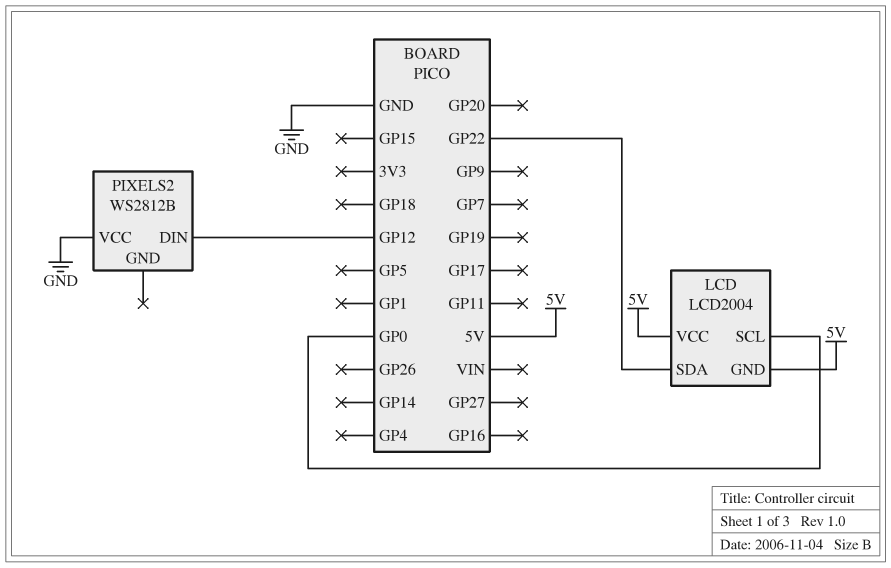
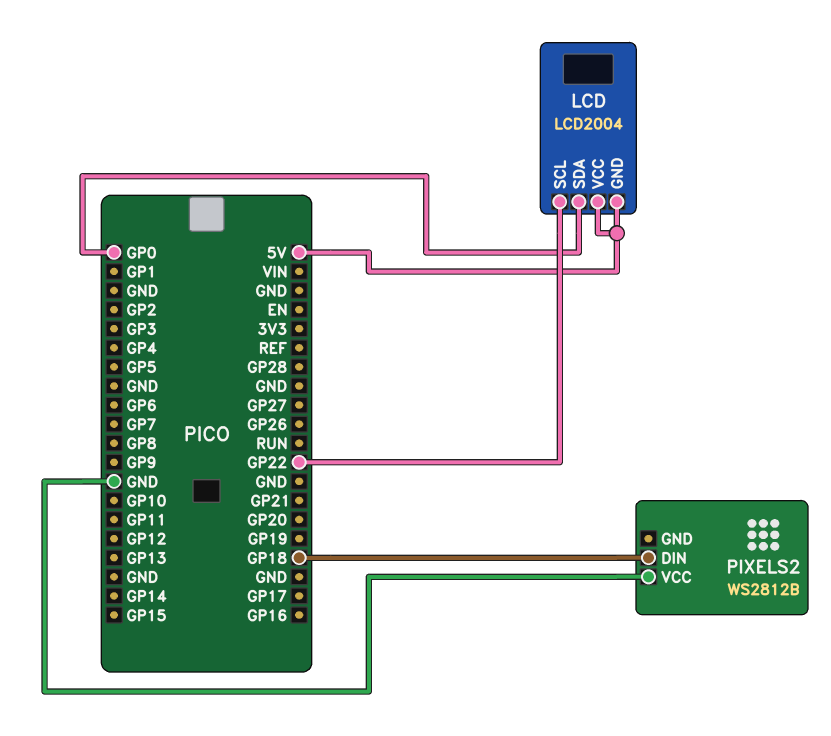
LCD pin SCL: GP0 -> GP22
LCD pin SDA: GP22 -> GP0
PIXELS2 pin DIN: GP12 -> GP18

